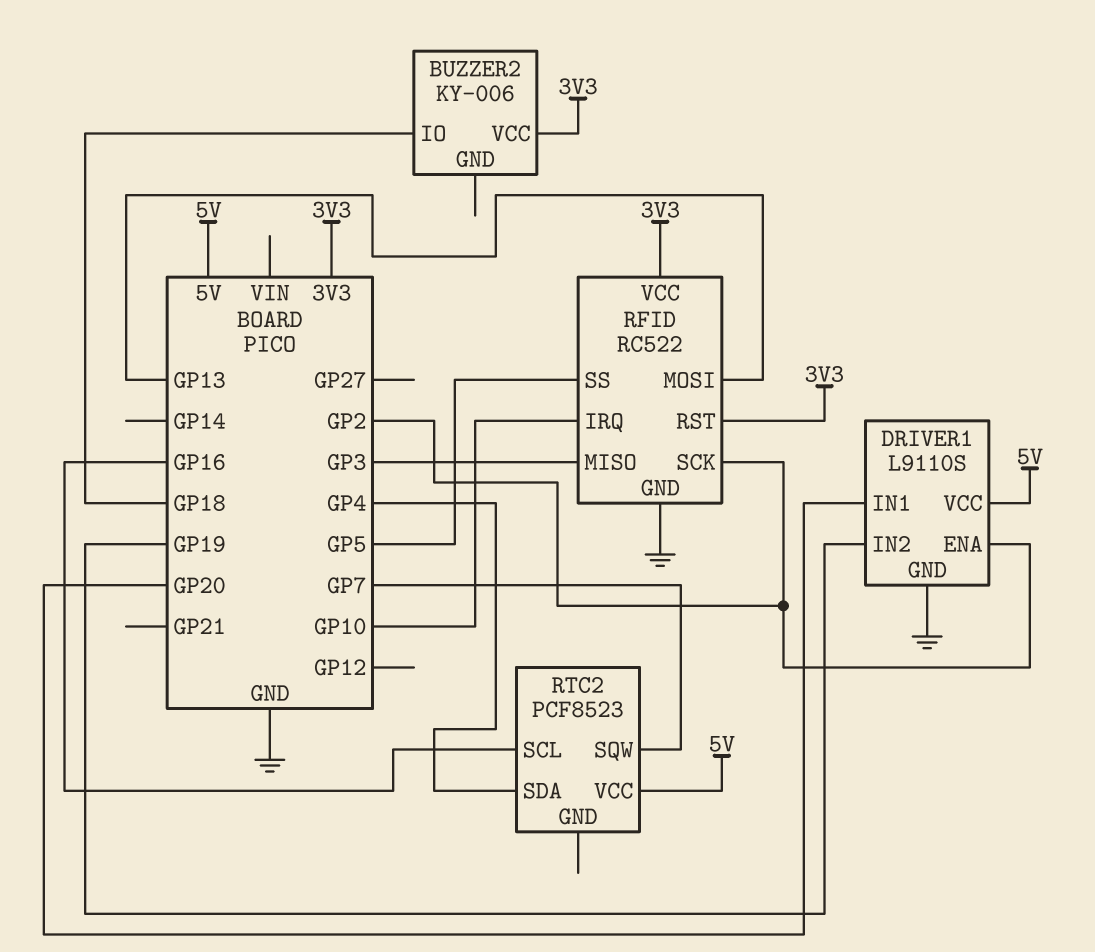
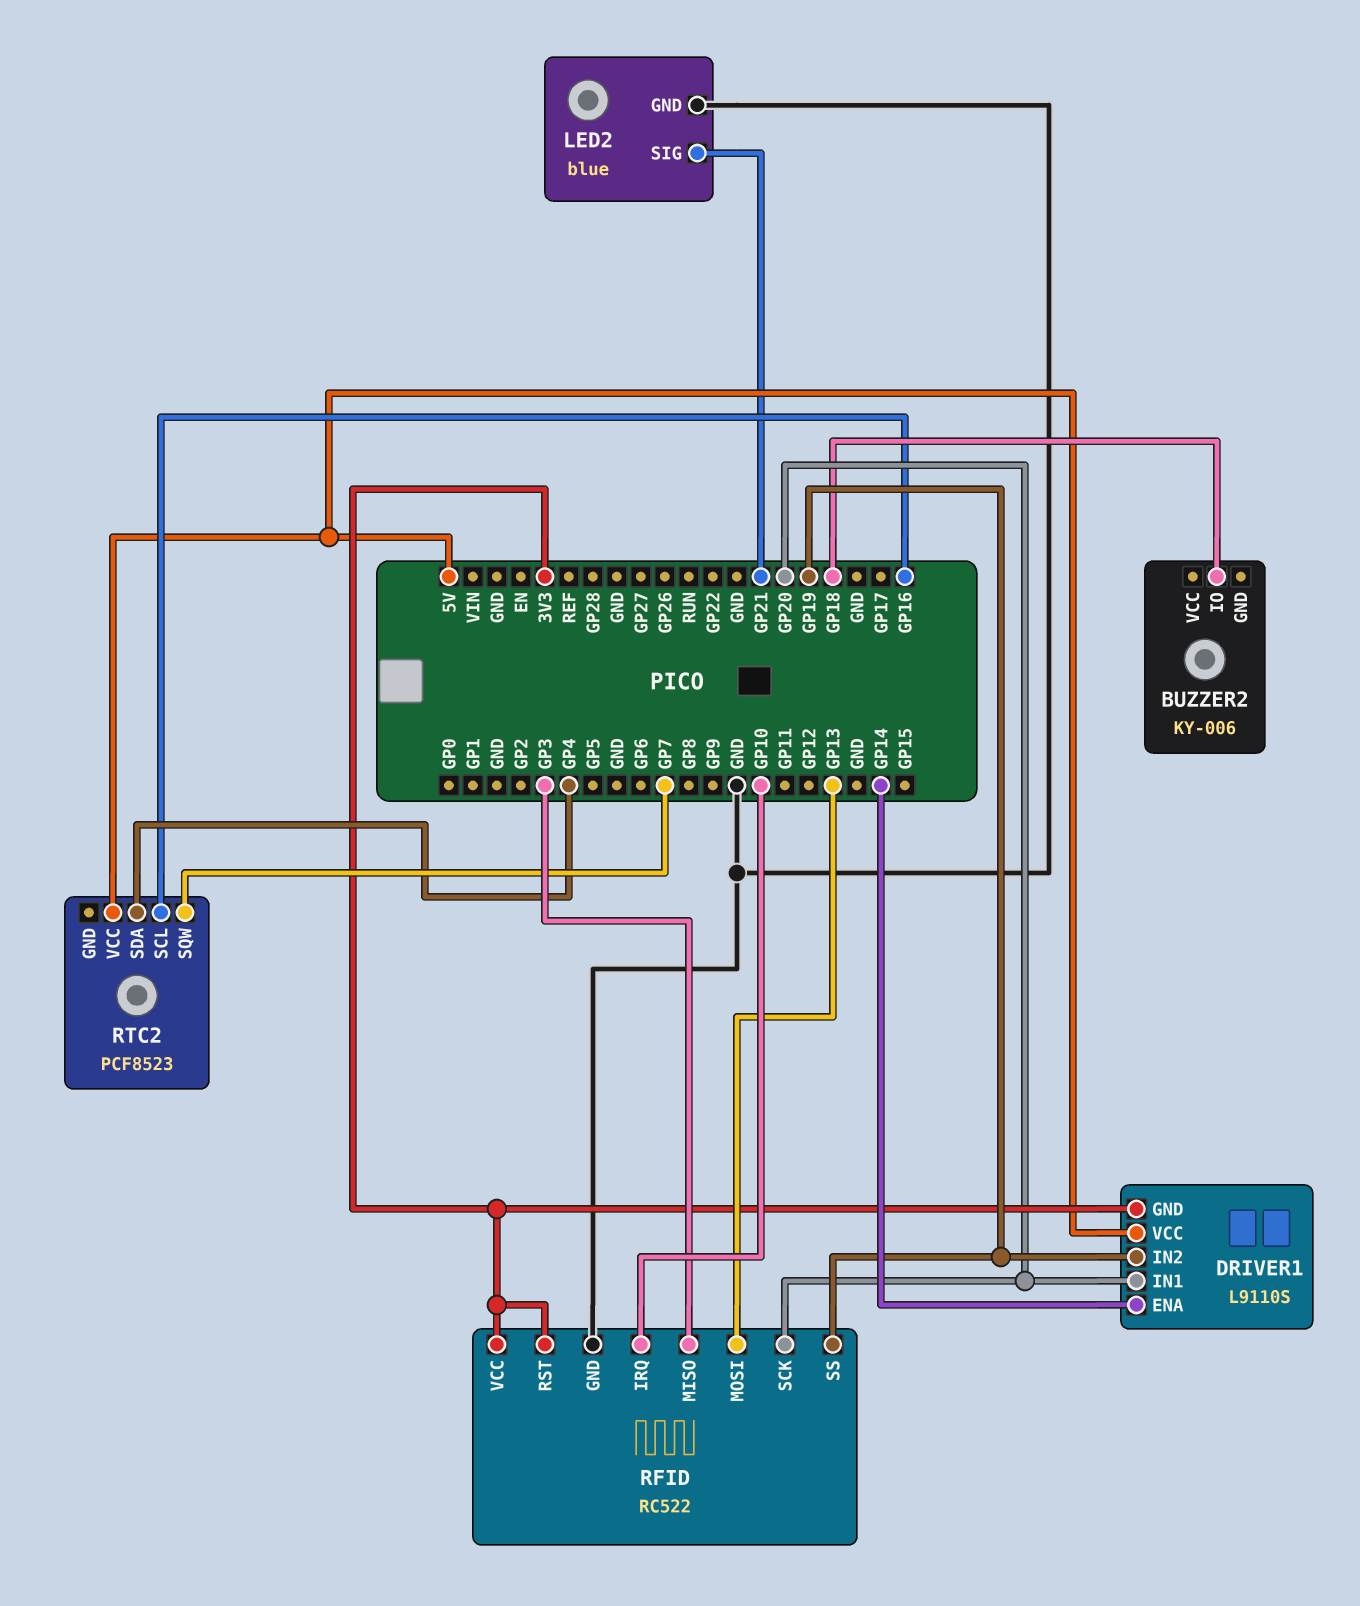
BUZZER2 pin VCC: 3V3 -> none
DRIVER1 pin ENA: GP2 -> GP14
DRIVER1 pin GND: GND -> 3V3
LED2: none -> blue
LED2 pin GND: none -> GND
LED2 pin SIG: none -> GP21
RFID pin SCK: GP2 -> GP20
RFID pin SS: GP5 -> GP19

